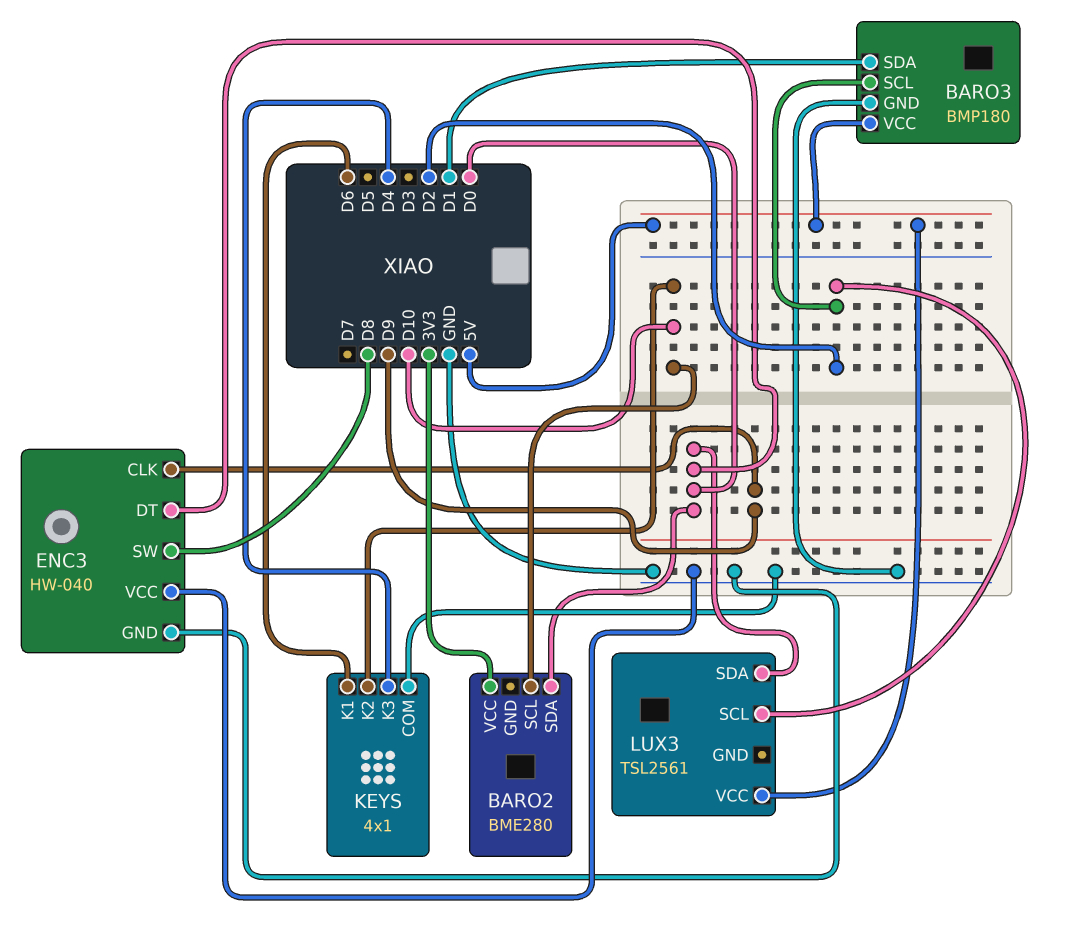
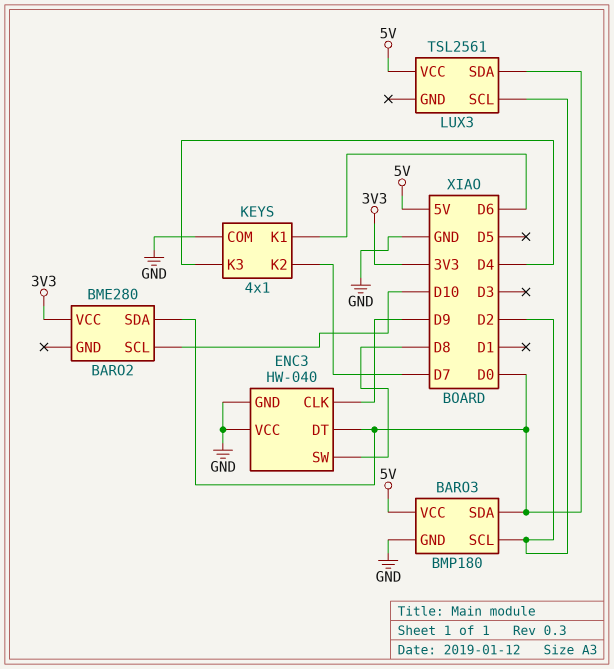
BARO3 pin SDA: D1 -> D0
KEYS pin K2: D10 -> D7

